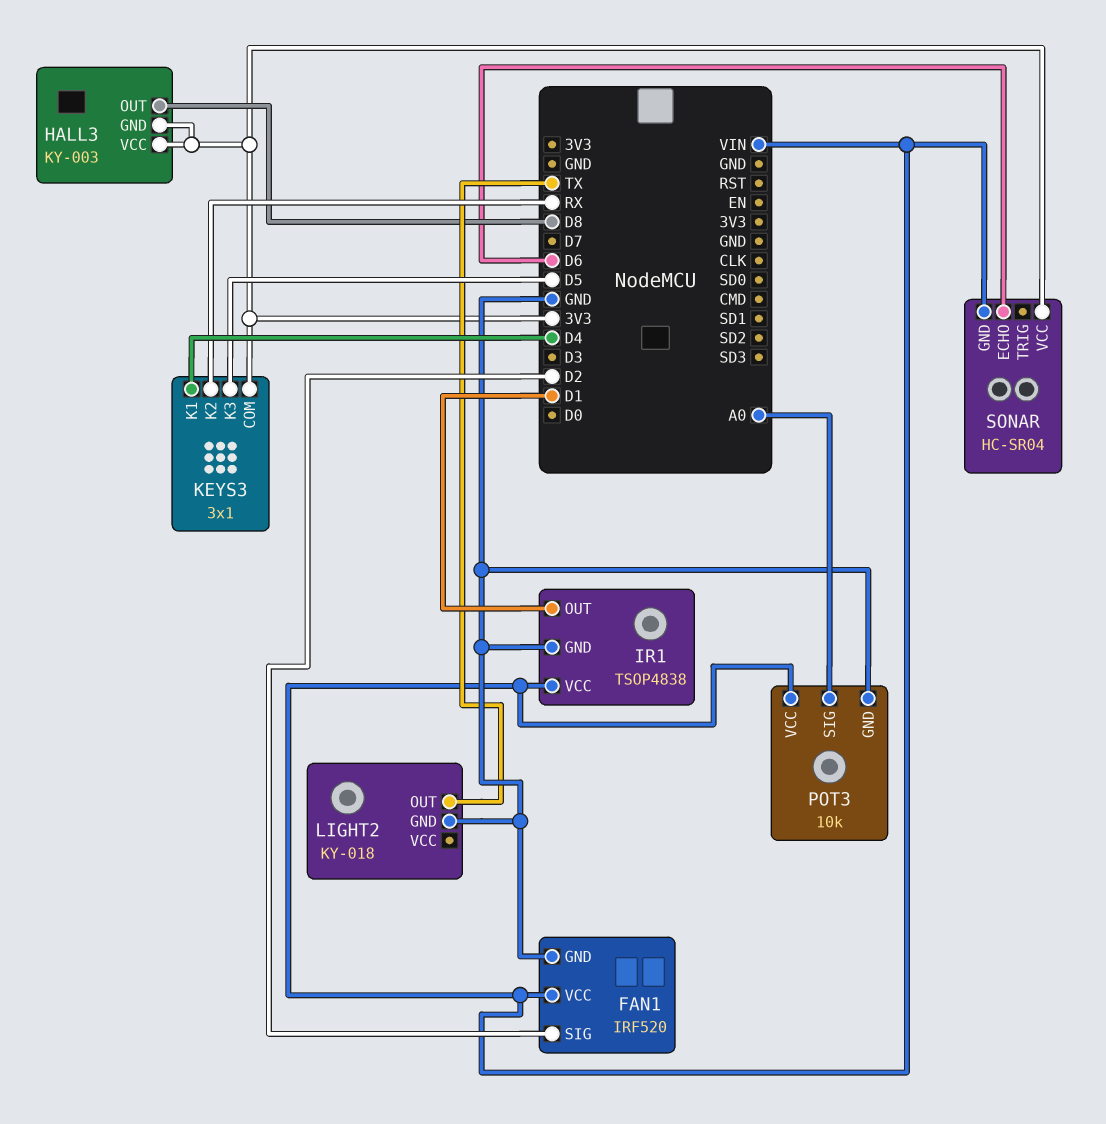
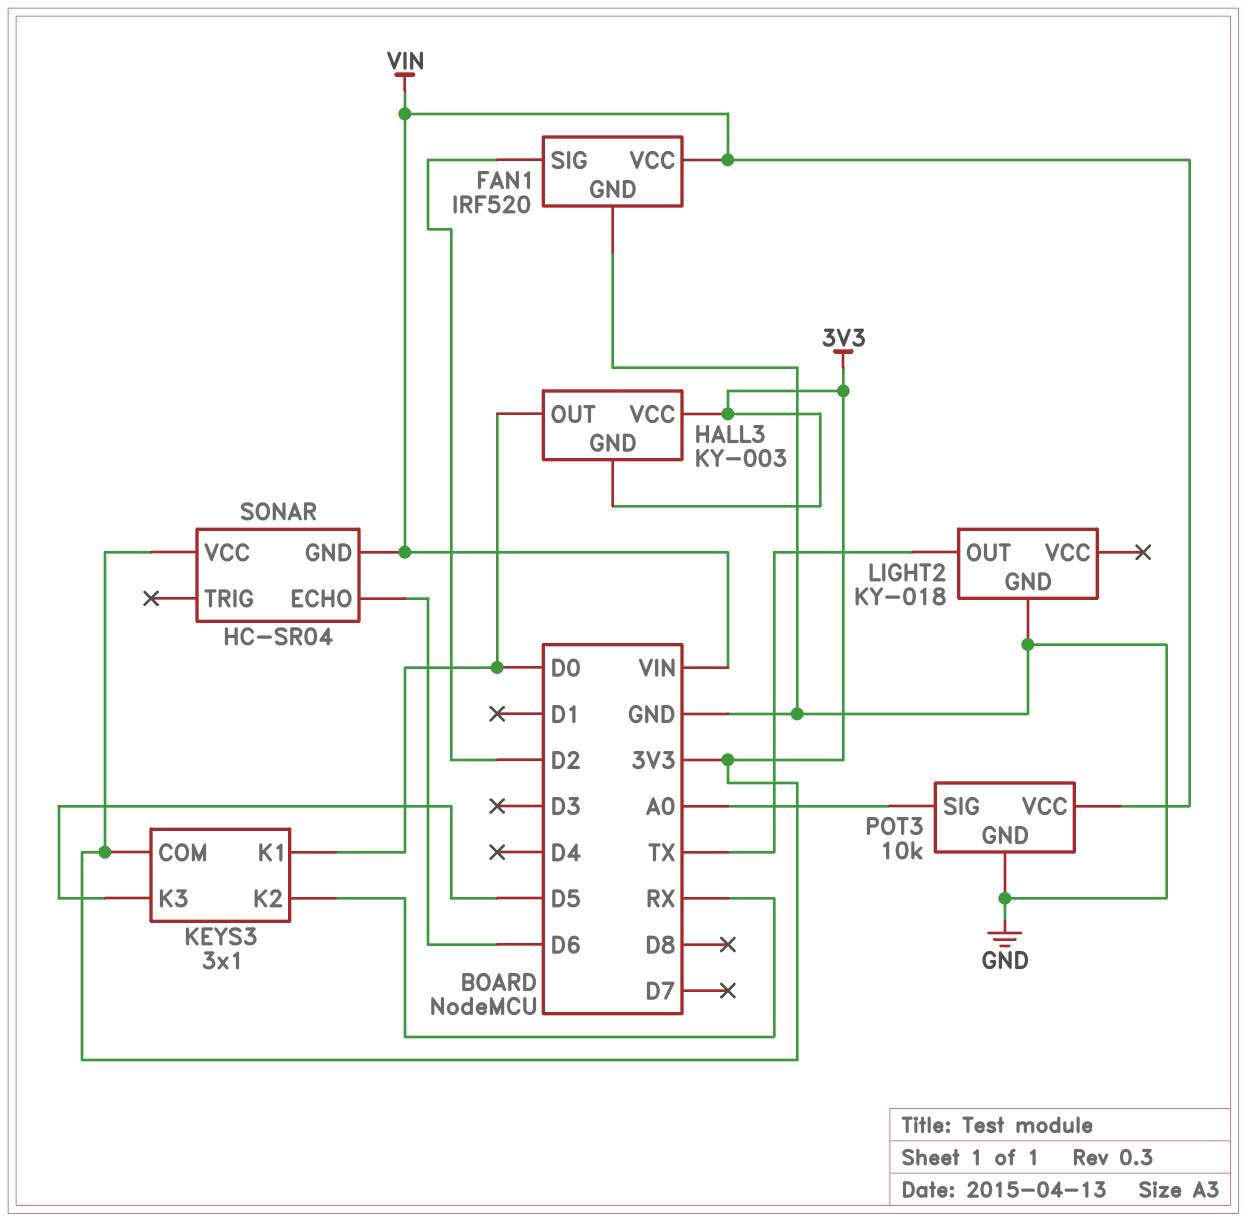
HALL3 pin OUT: D8 -> D0
IR1: TSOP4838 -> none
IR1 pin GND: GND -> none
IR1 pin OUT: D1 -> none
IR1 pin VCC: VIN -> none
KEYS3 pin K1: D4 -> D0

